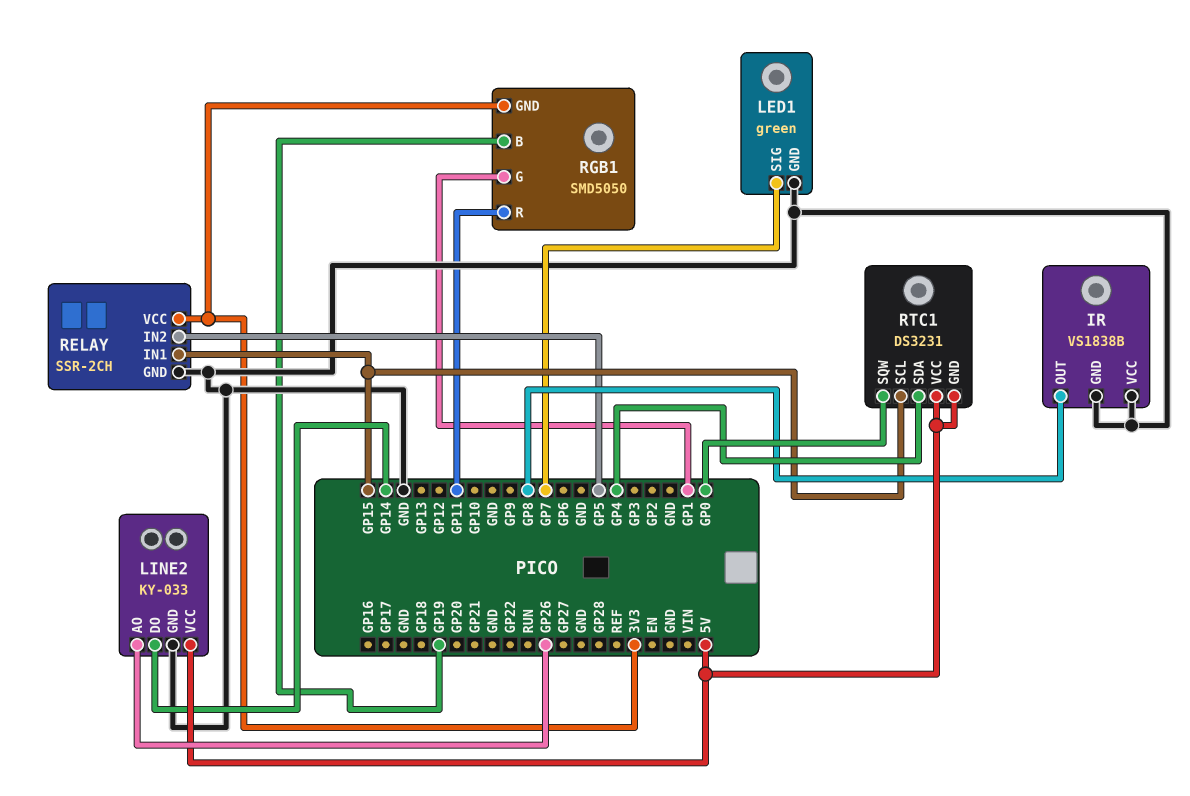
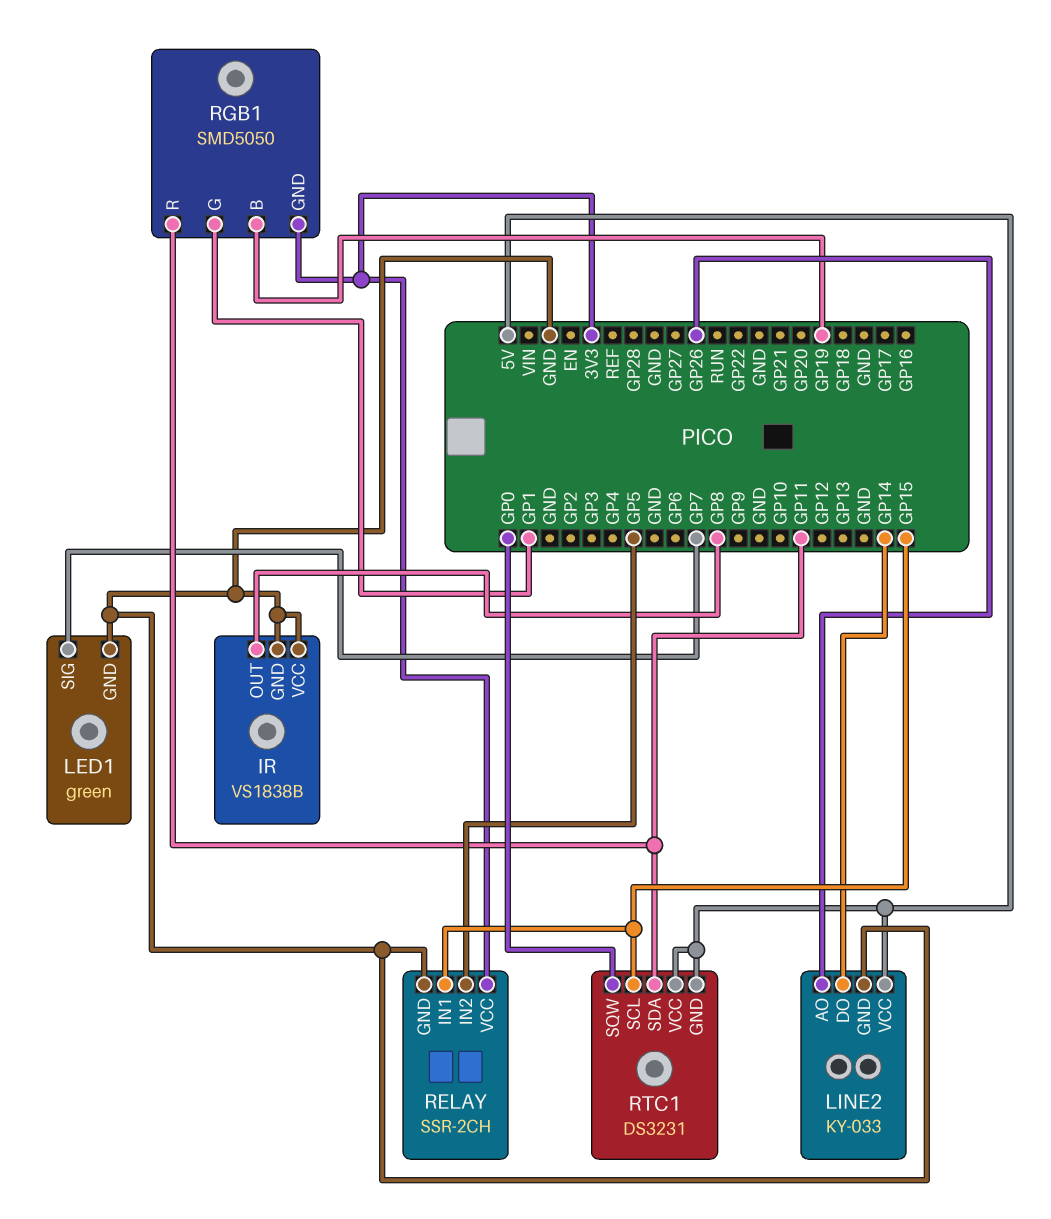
RTC1 pin SDA: GP4 -> GP11

